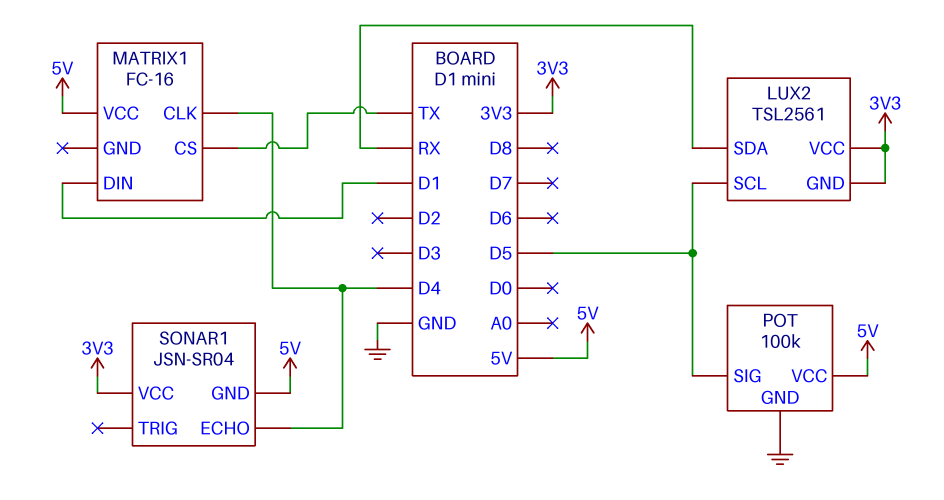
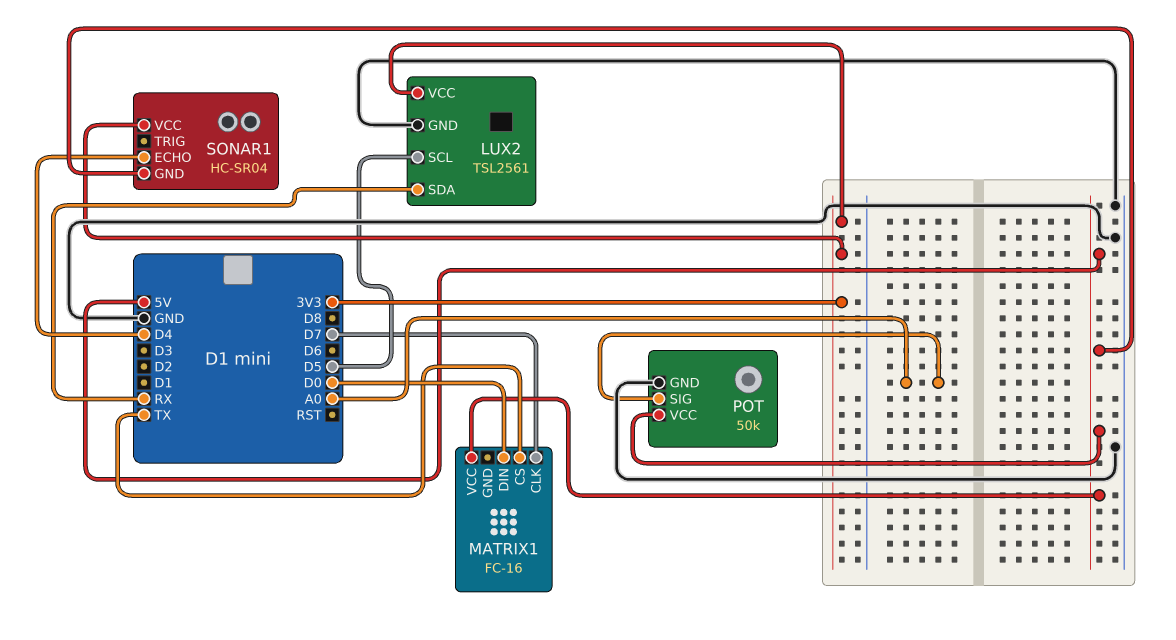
LUX2 pin GND: 3V3 -> GND
MATRIX1 pin CLK: D4 -> D7
MATRIX1 pin DIN: D1 -> D0
POT: 100k -> 50k
POT pin SIG: D5 -> A0
SONAR1: JSN-SR04 -> HC-SR04

